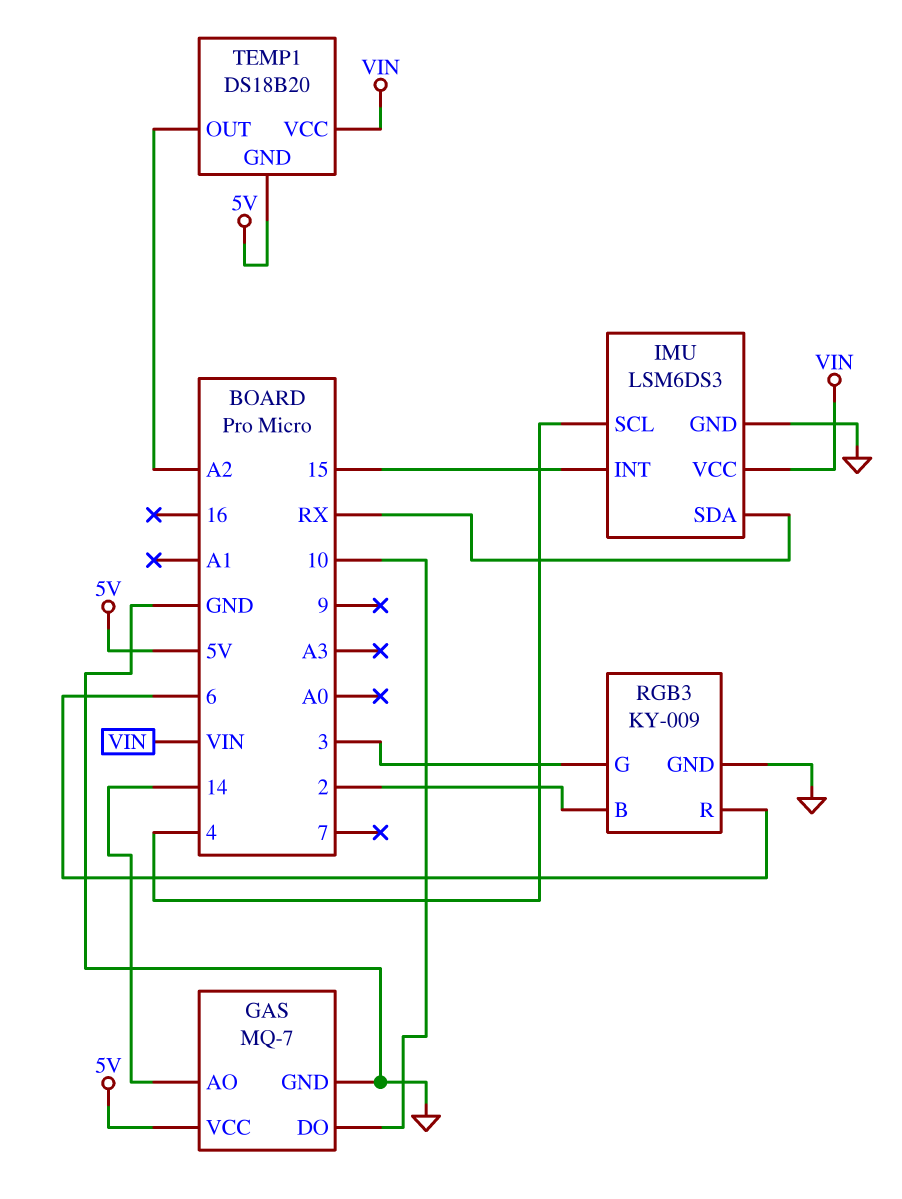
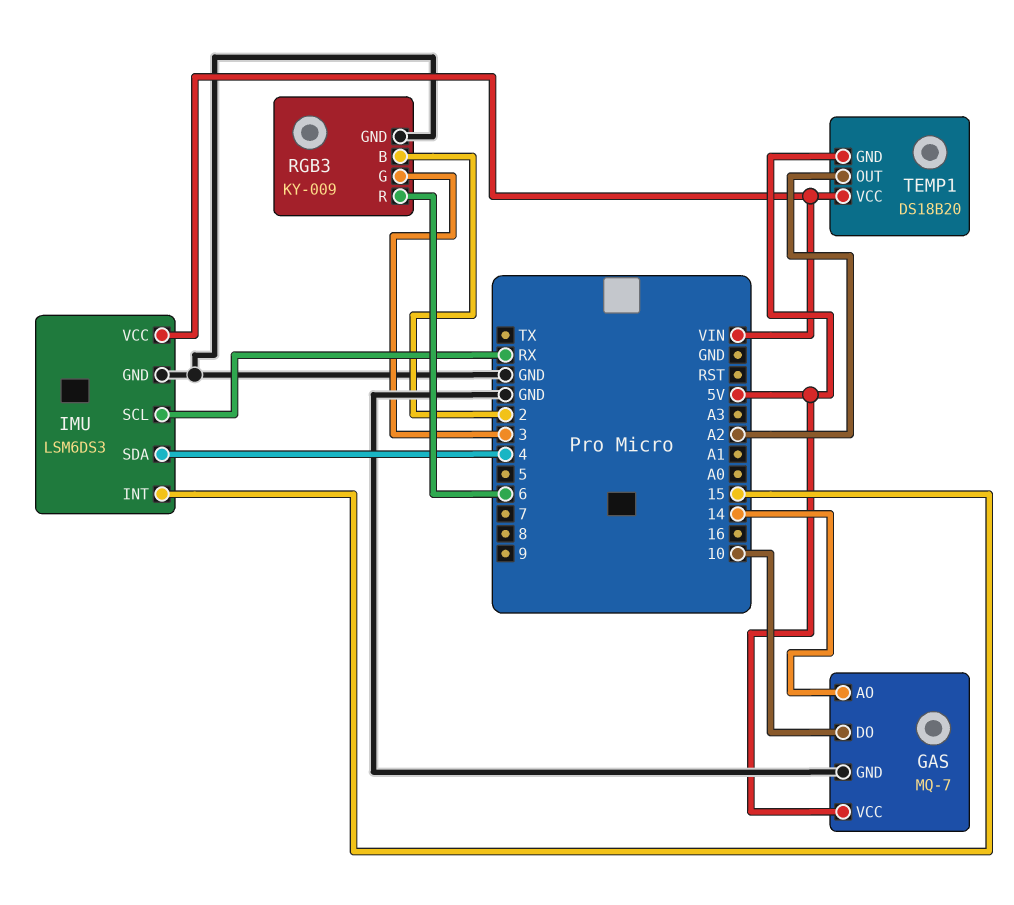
IMU pin SCL: 4 -> RX
IMU pin SDA: RX -> 4

